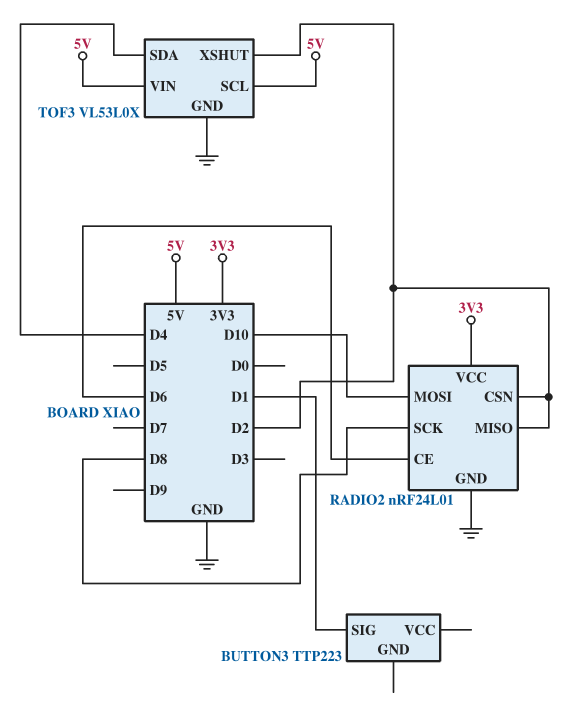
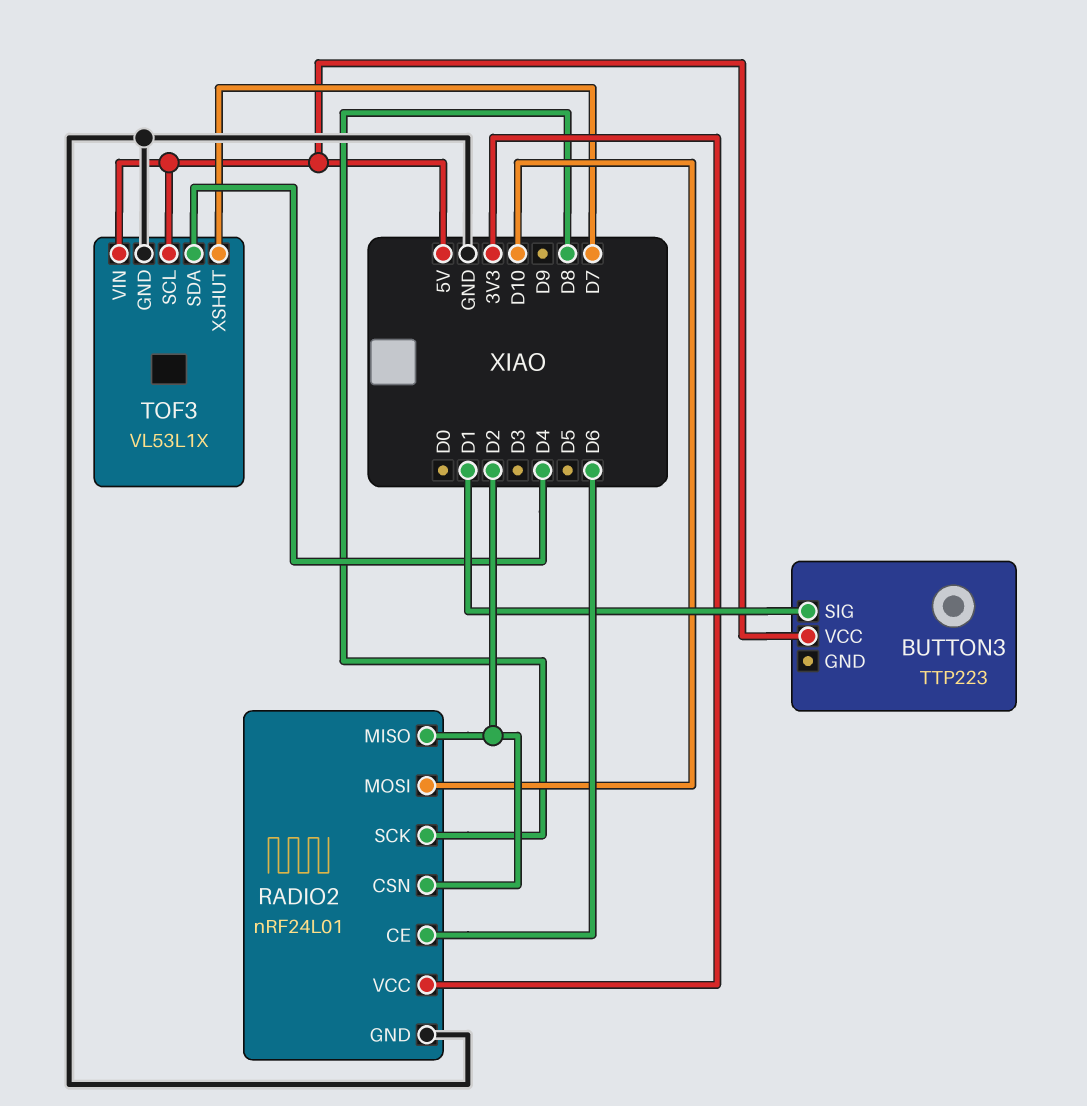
BUTTON3 pin VCC: none -> 5V
TOF3: VL53L0X -> VL53L1X
TOF3 pin XSHUT: D2 -> D7

